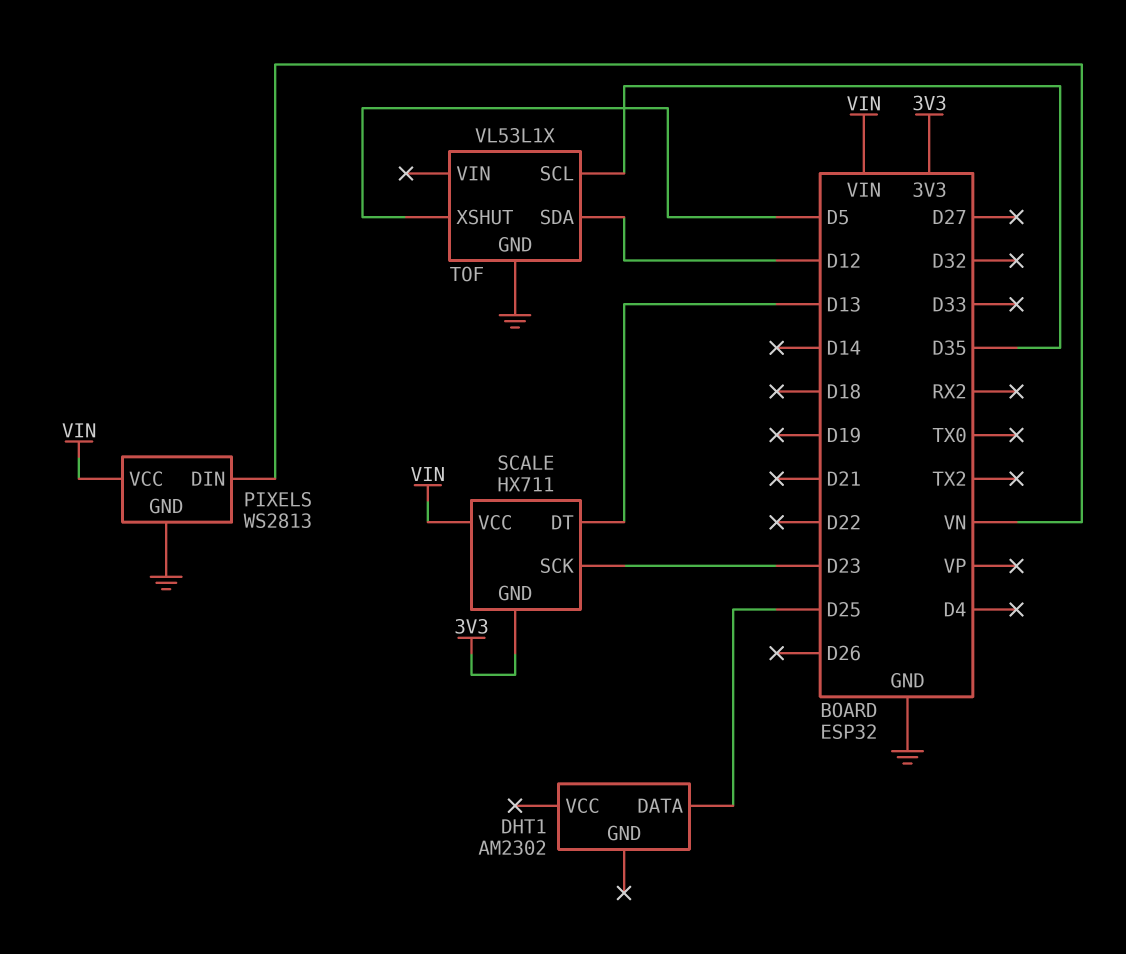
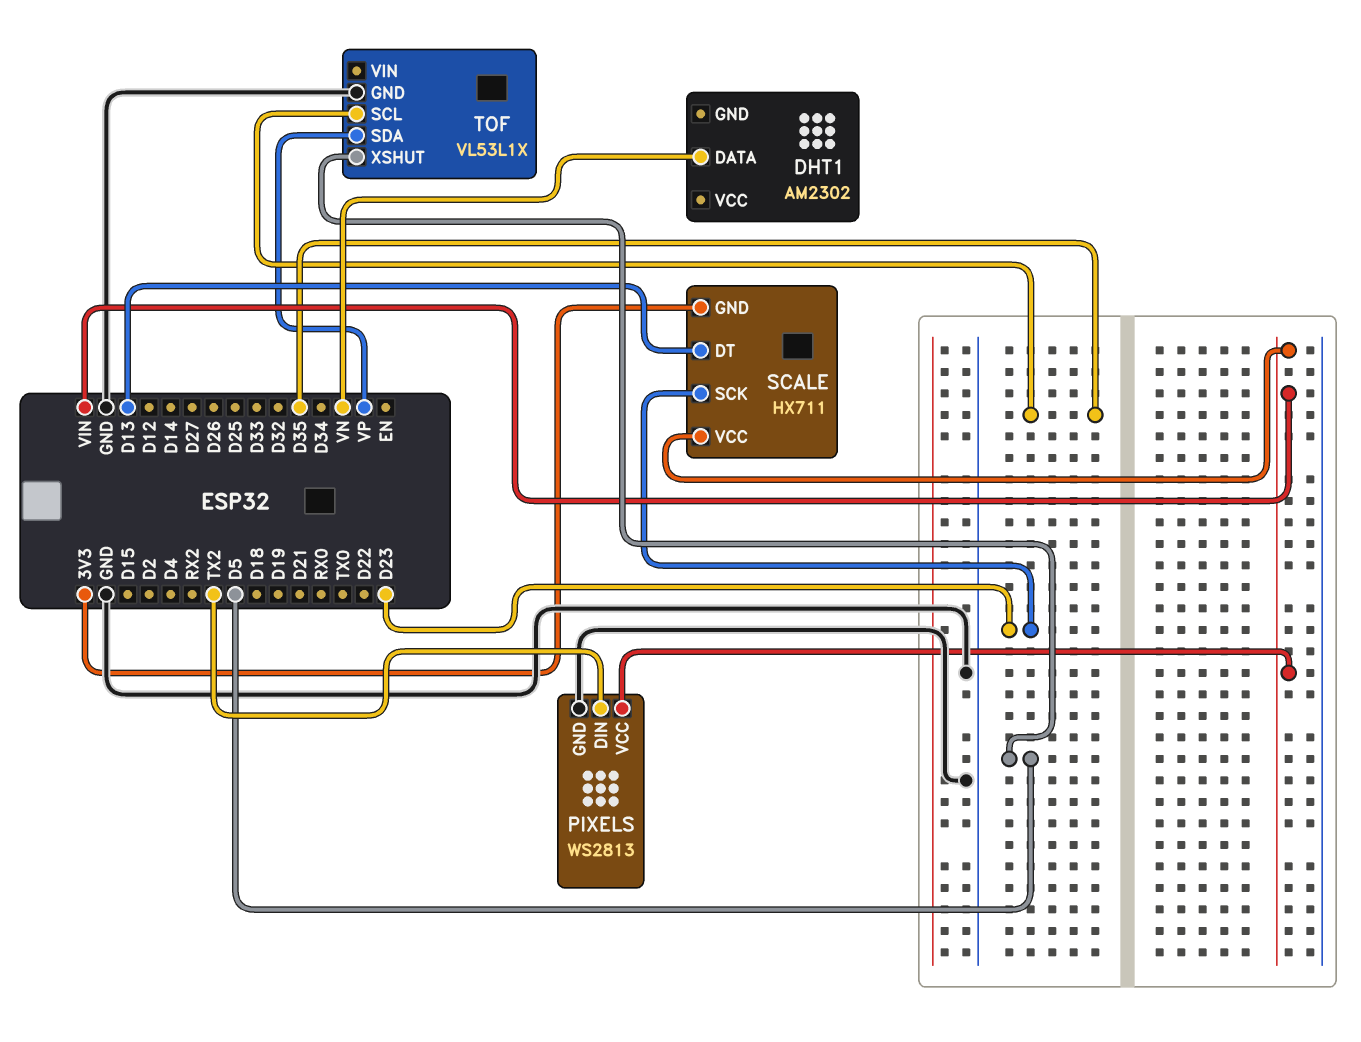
DHT1 pin DATA: D25 -> VN
PIXELS pin DIN: VN -> TX2
TOF pin SDA: D12 -> VP

